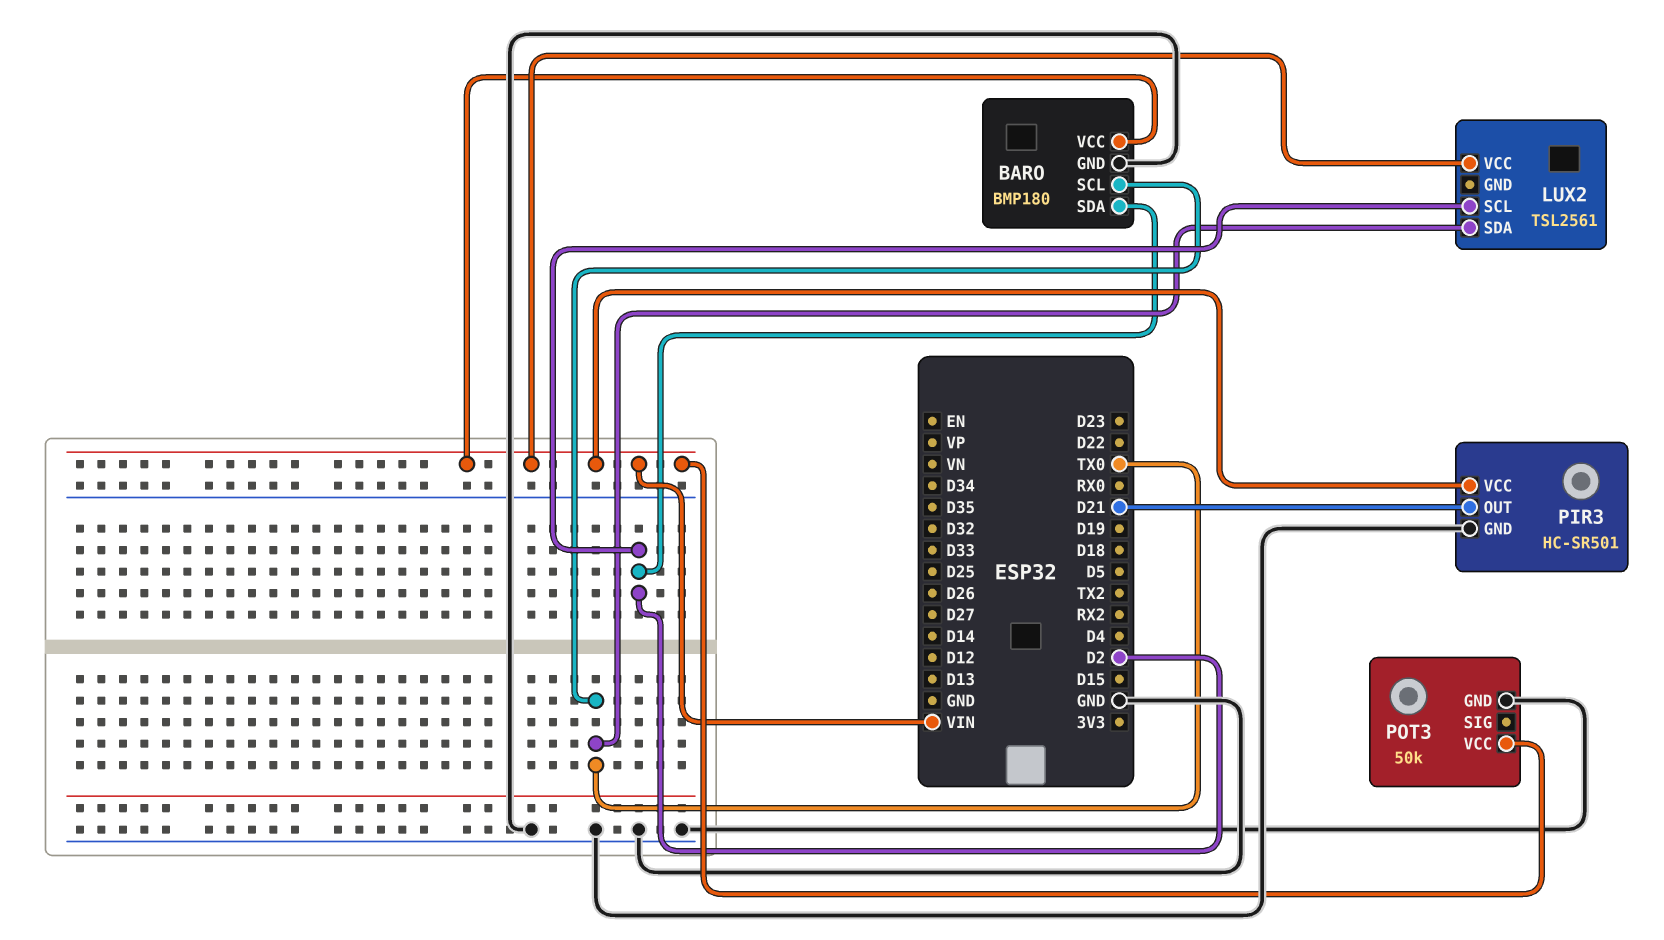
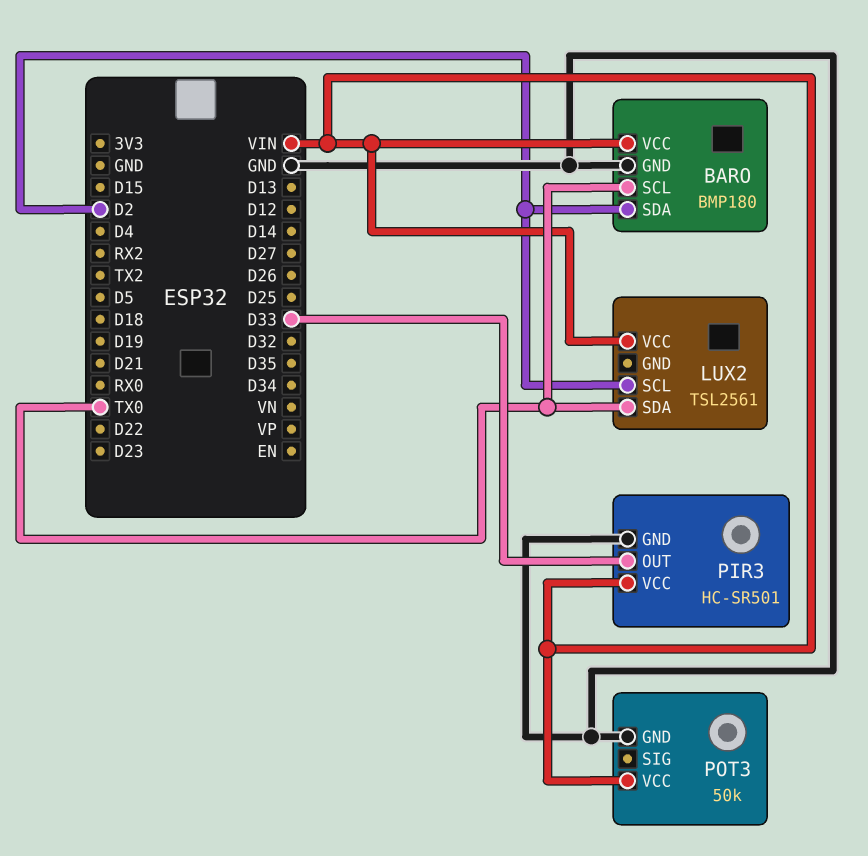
PIR3 pin OUT: D21 -> D33

